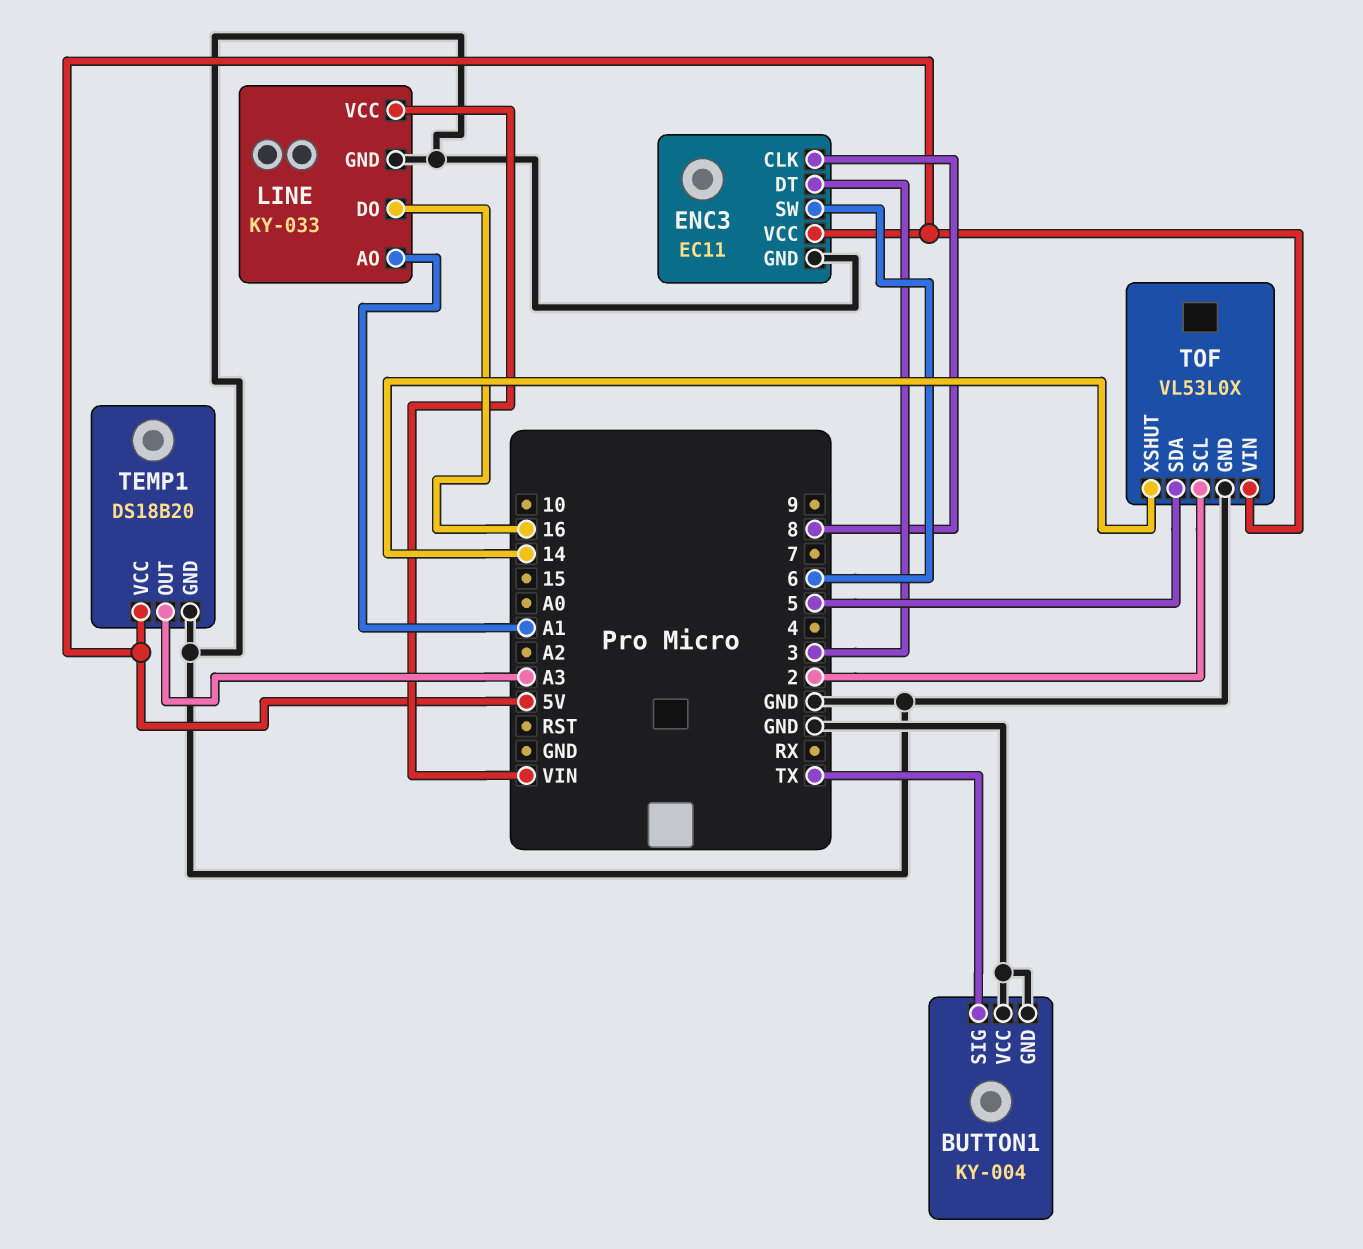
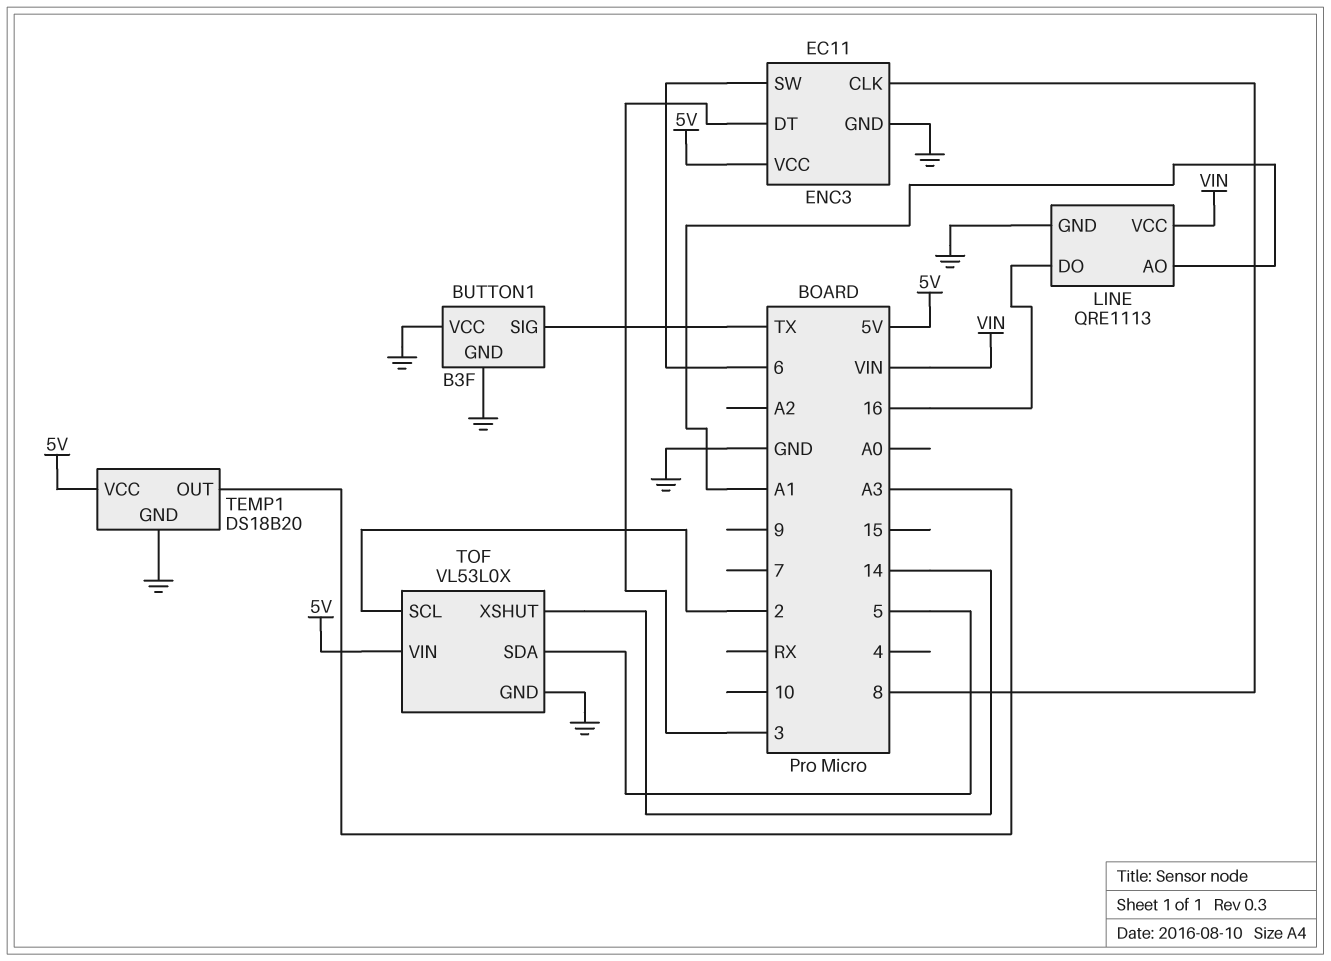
BUTTON1: KY-004 -> B3F
LINE: KY-033 -> QRE1113

